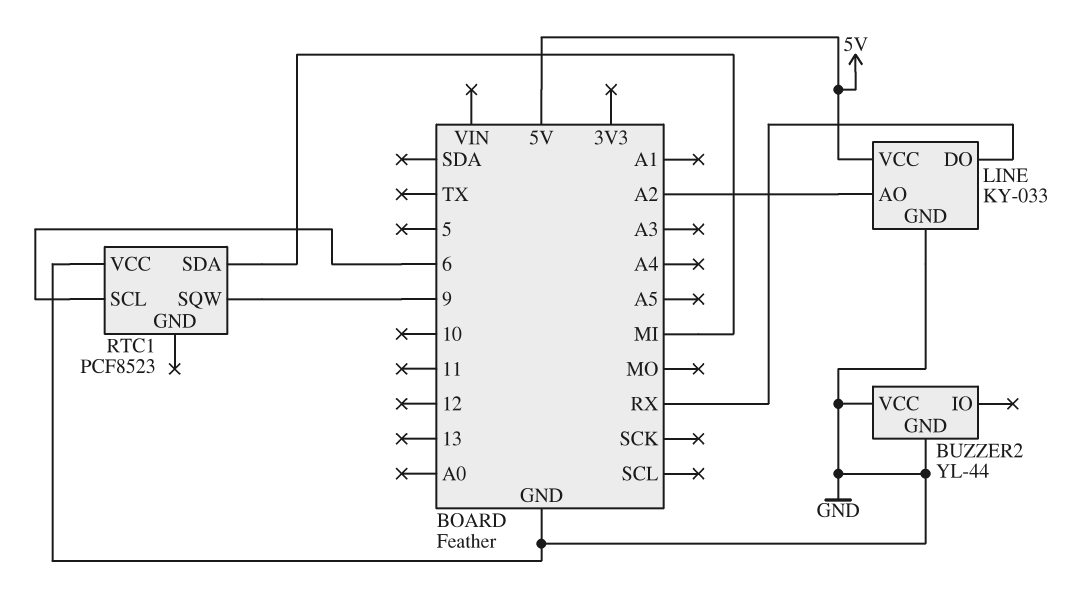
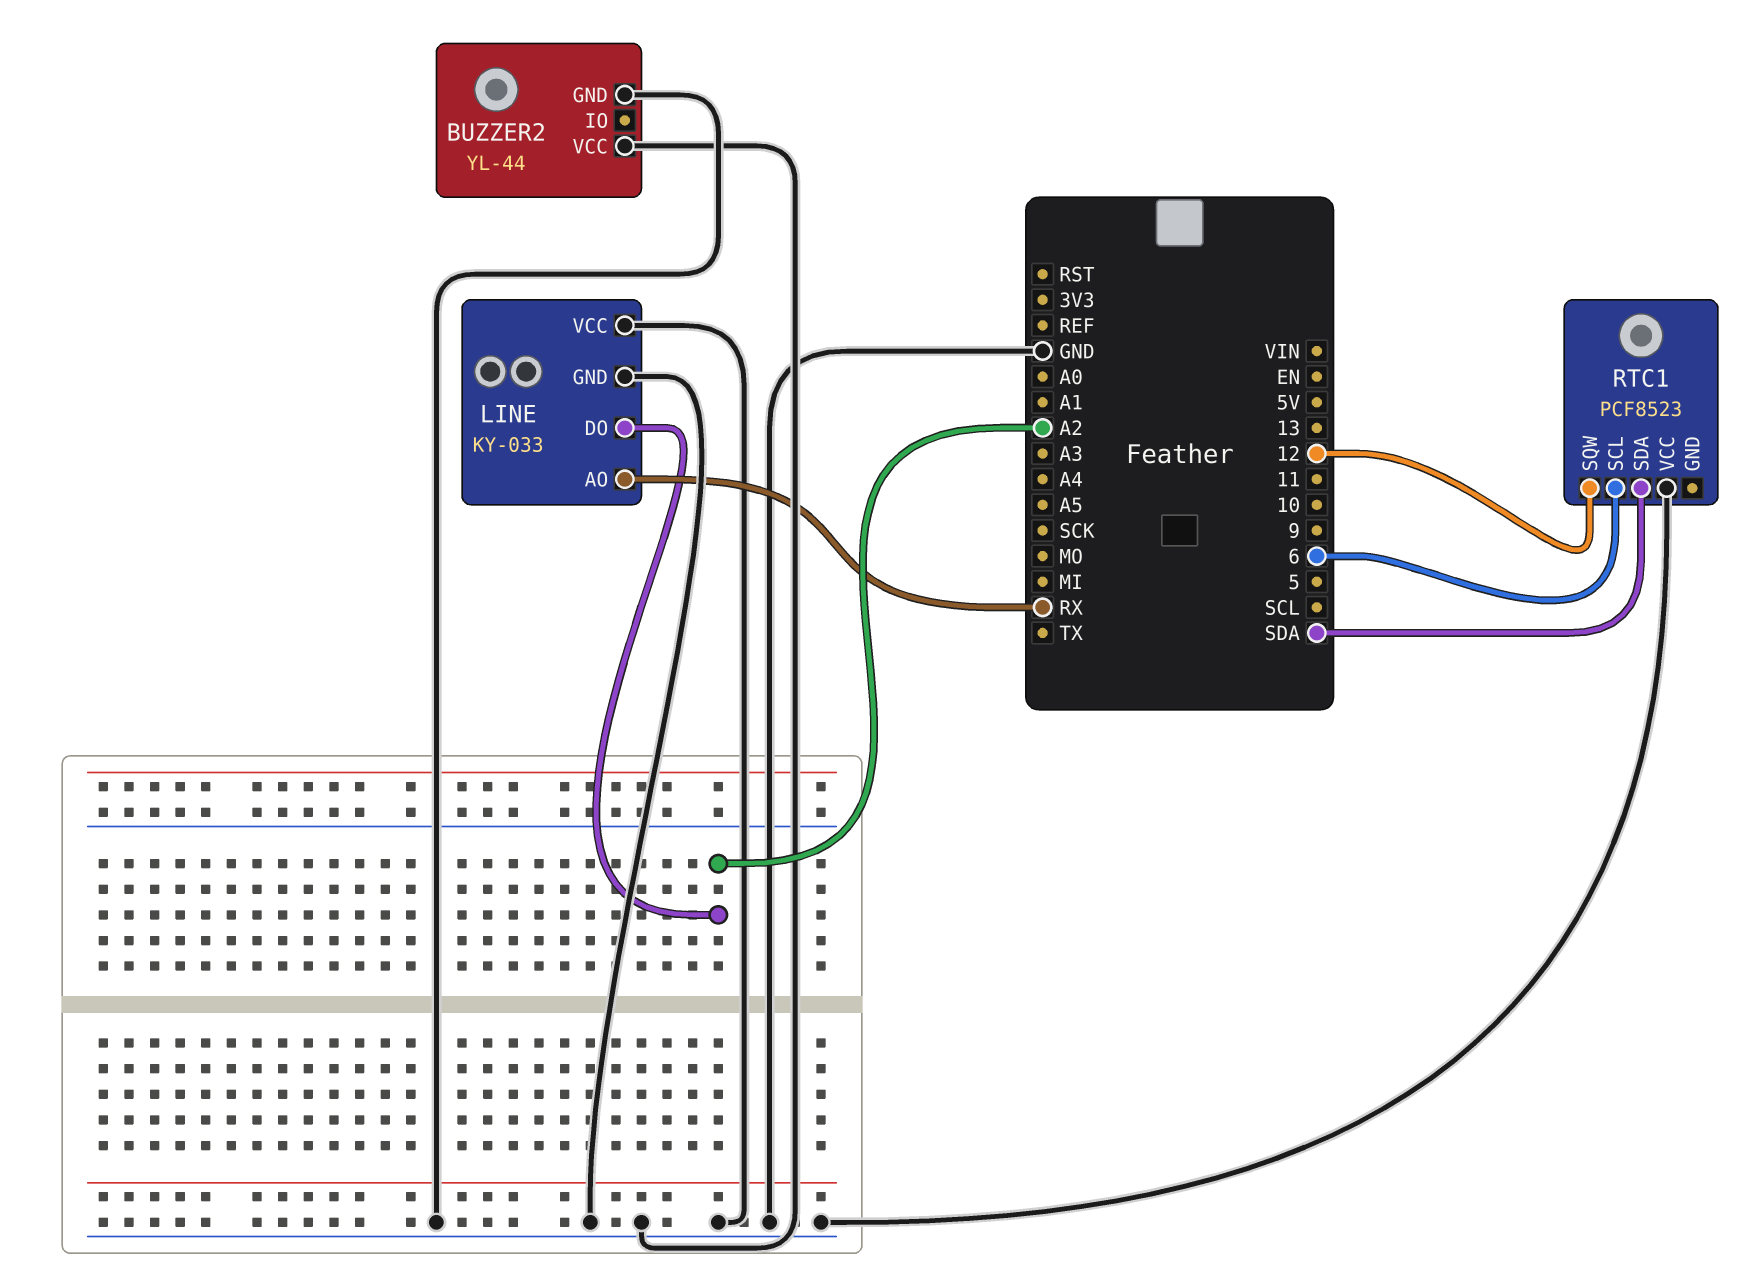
LINE pin AO: A2 -> RX
LINE pin DO: RX -> A2
LINE pin VCC: 5V -> GND
RTC1 pin SDA: MI -> SDA
RTC1 pin SQW: 9 -> 12

